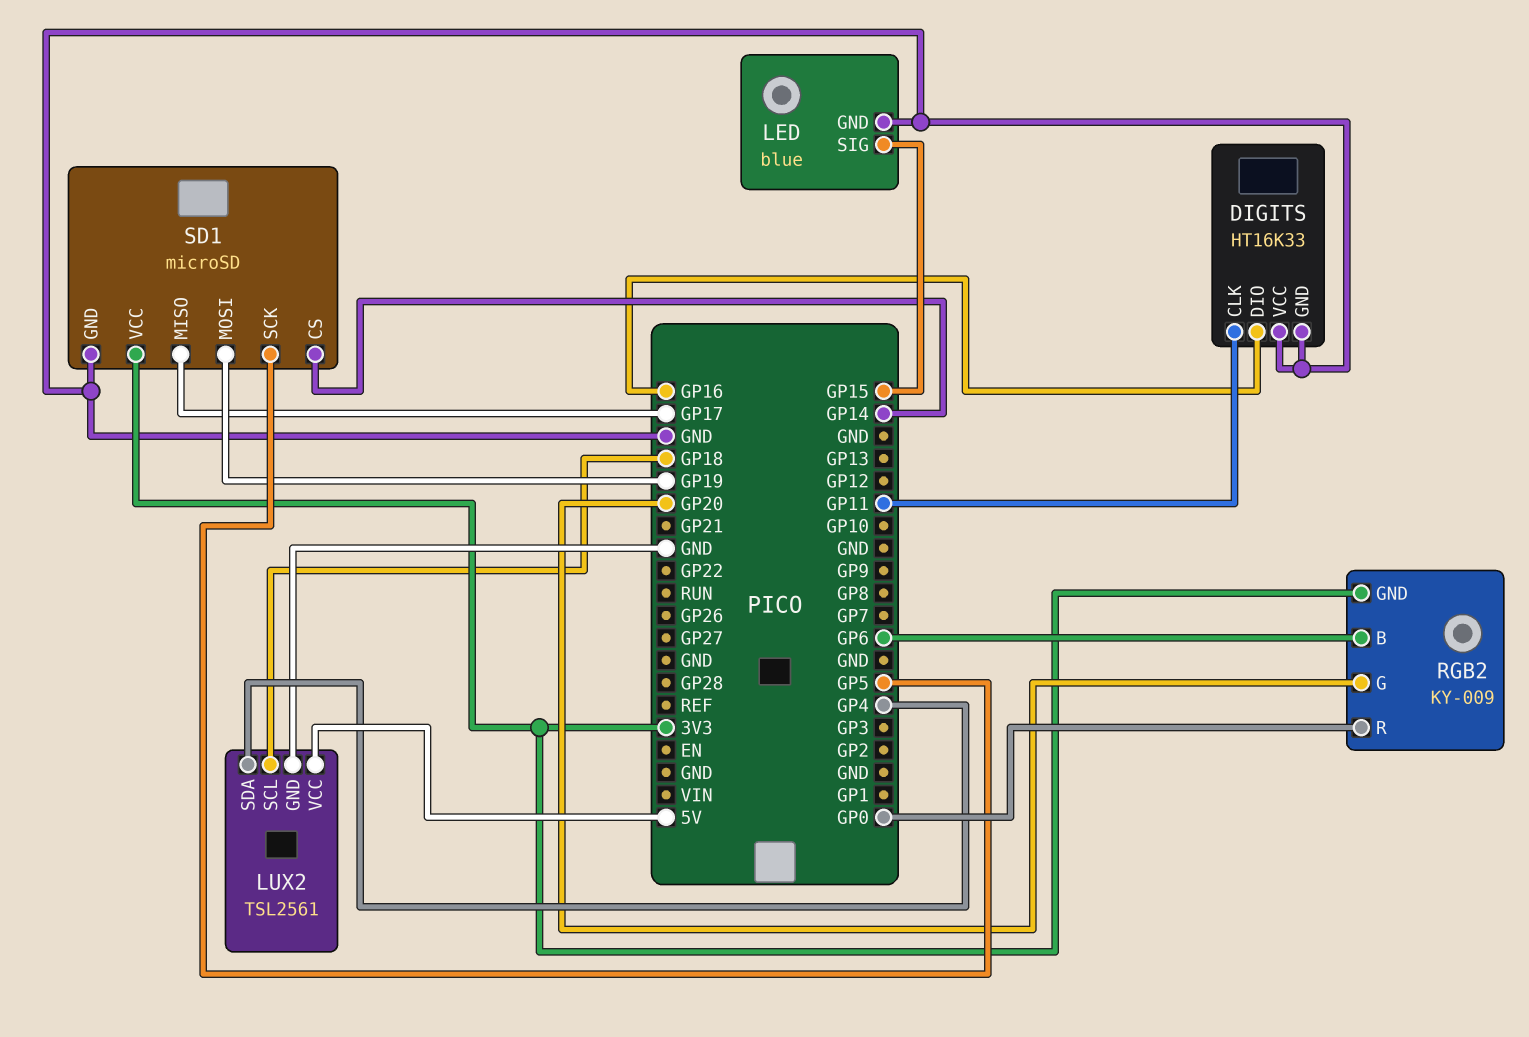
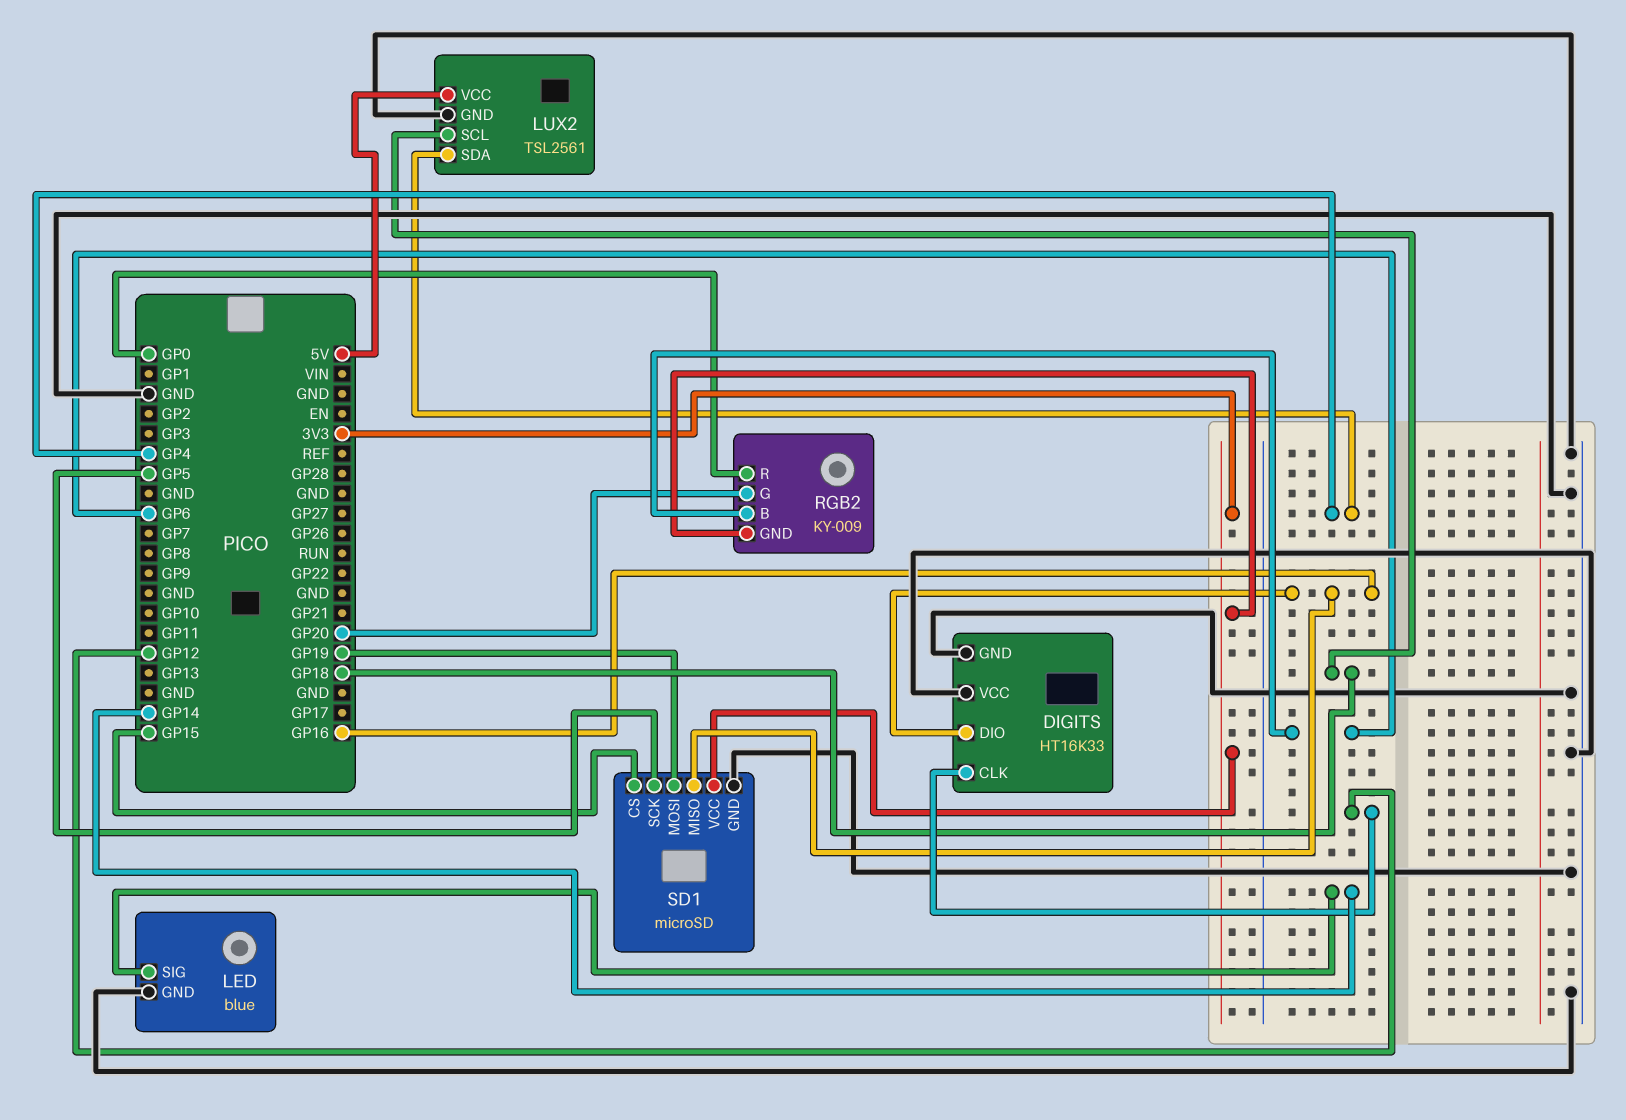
DIGITS pin CLK: GP11 -> GP12
LED pin SIG: GP15 -> GP14
SD1 pin CS: GP14 -> GP15
SD1 pin MISO: GP17 -> GP16

